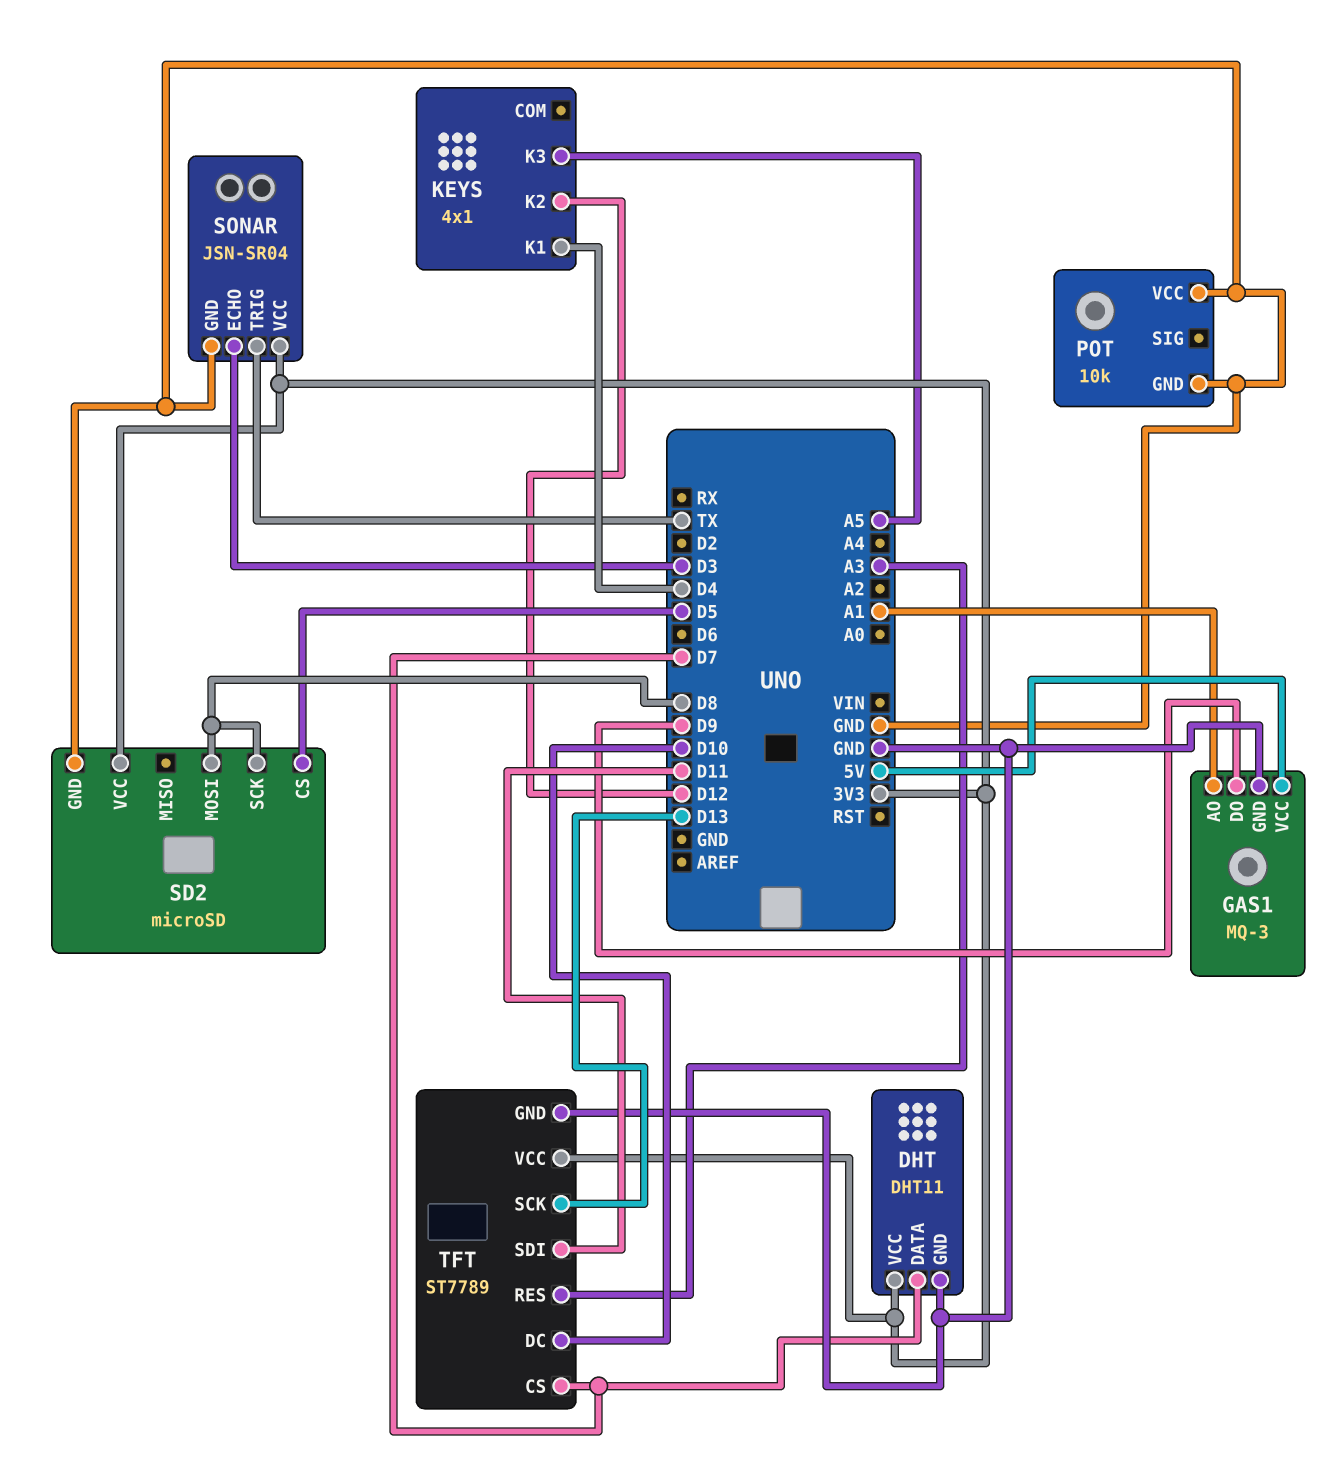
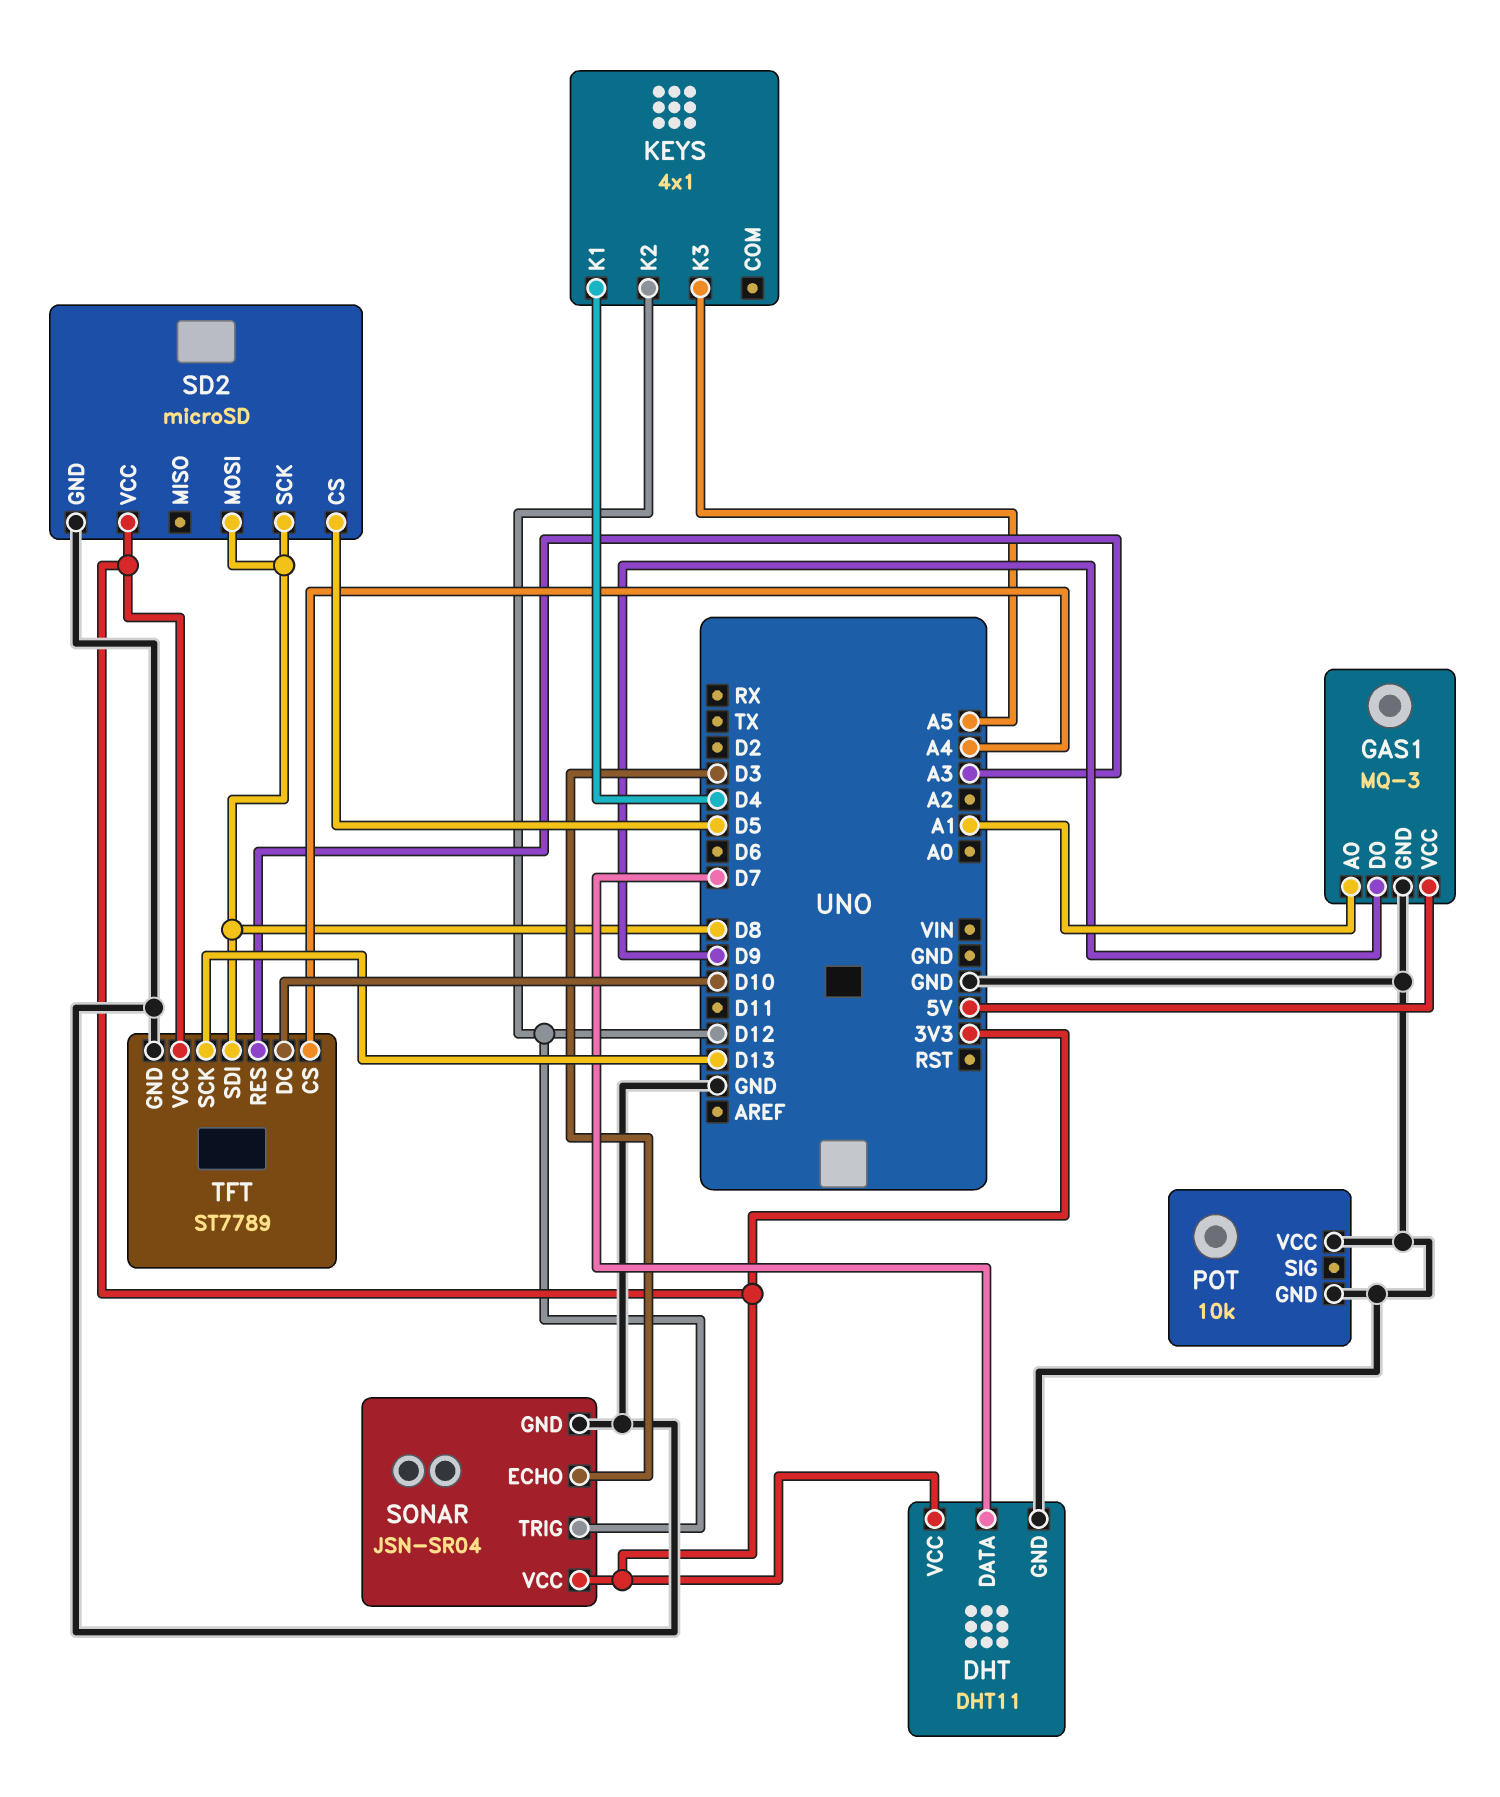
SONAR pin TRIG: TX -> D12
TFT pin CS: D7 -> A4
TFT pin SDI: D11 -> D8

